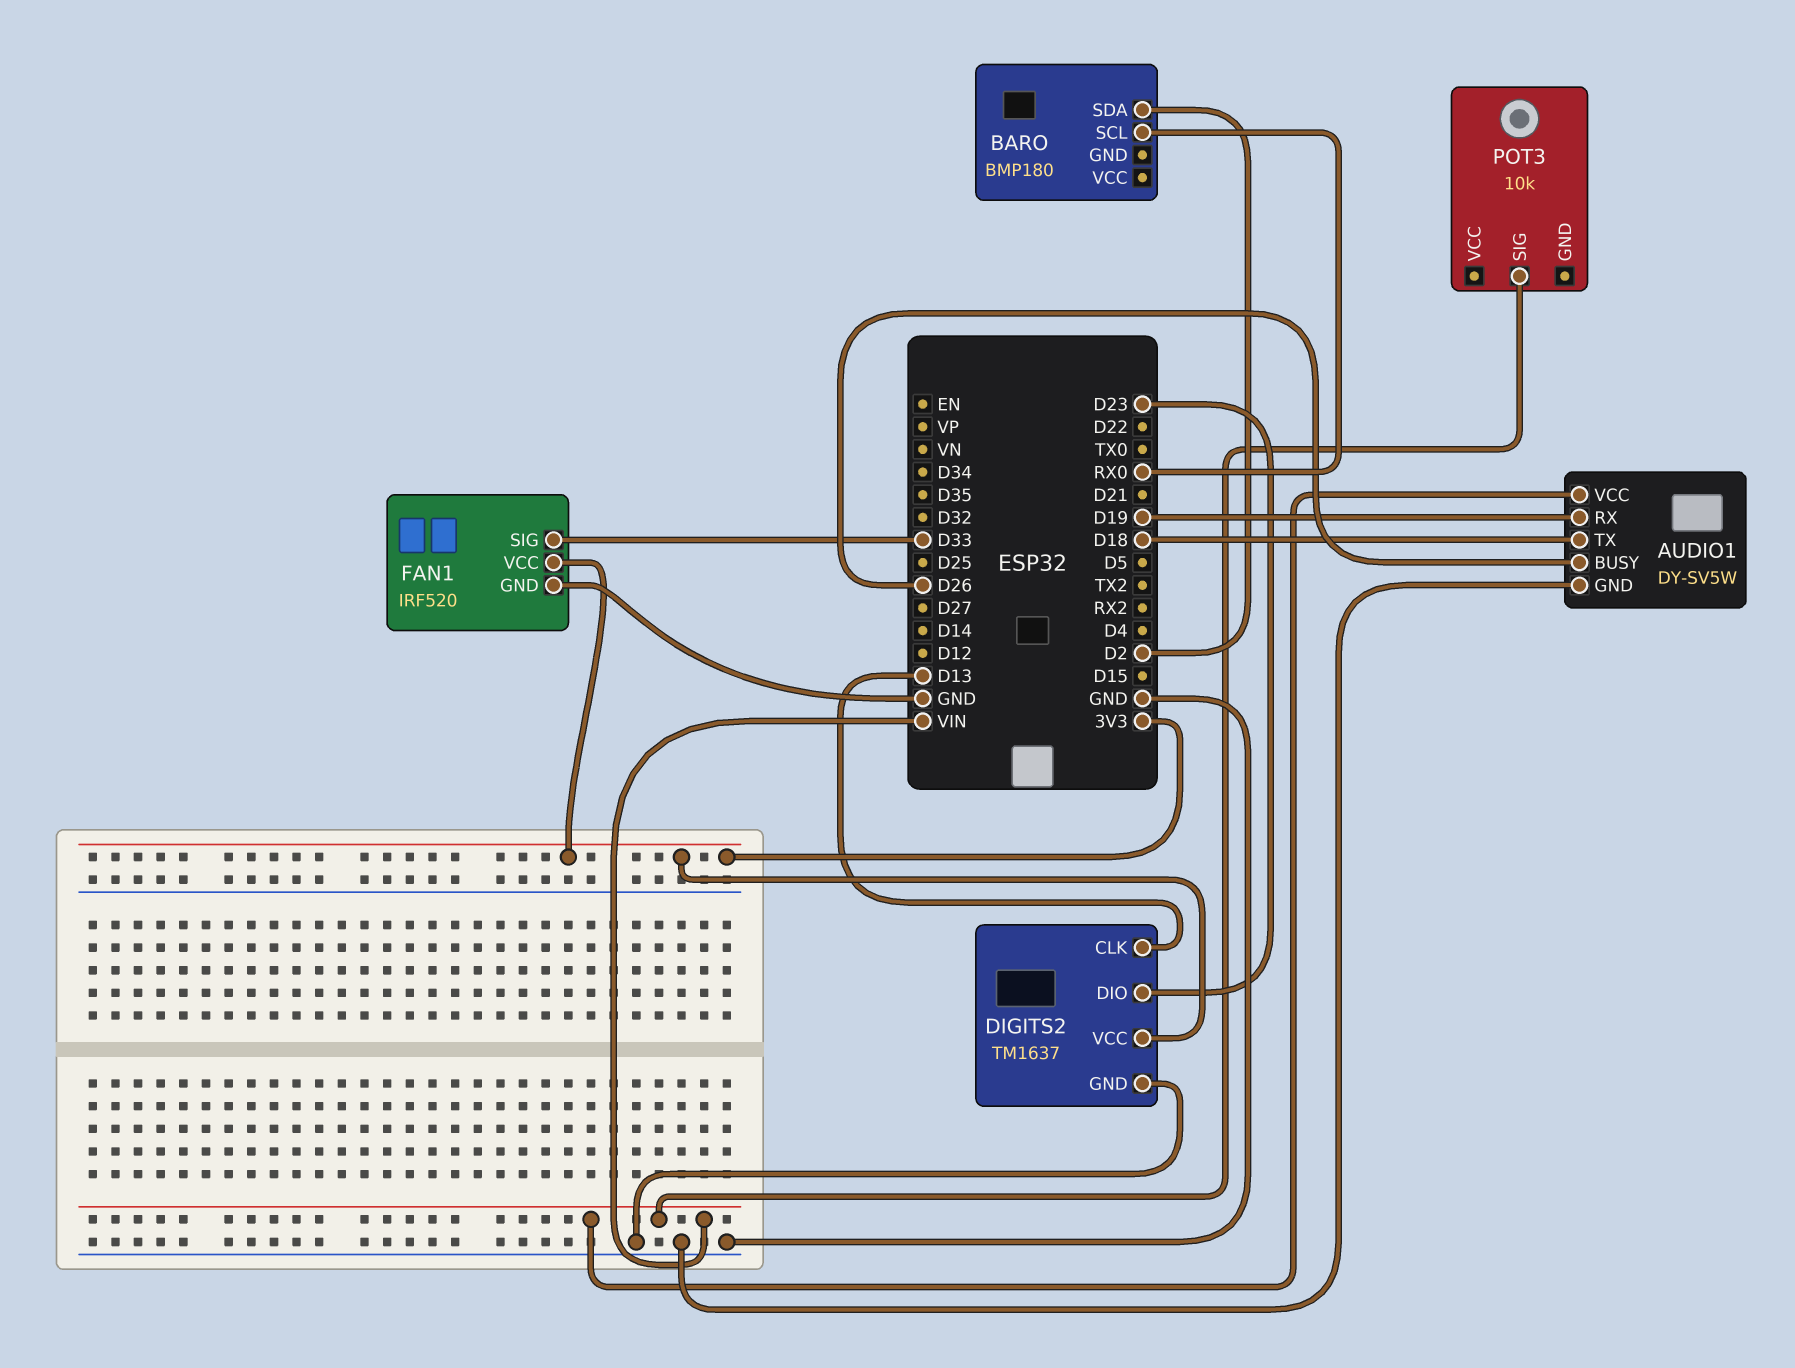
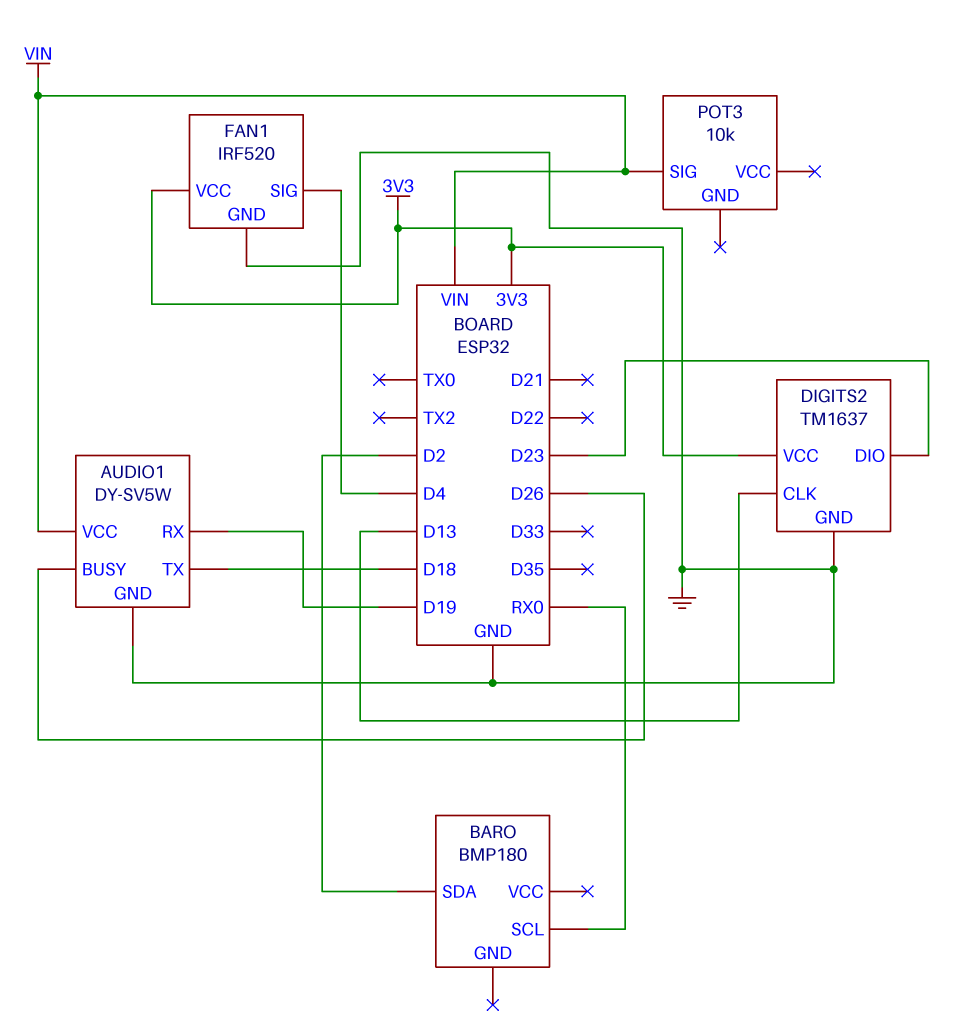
FAN1 pin SIG: D33 -> D4

